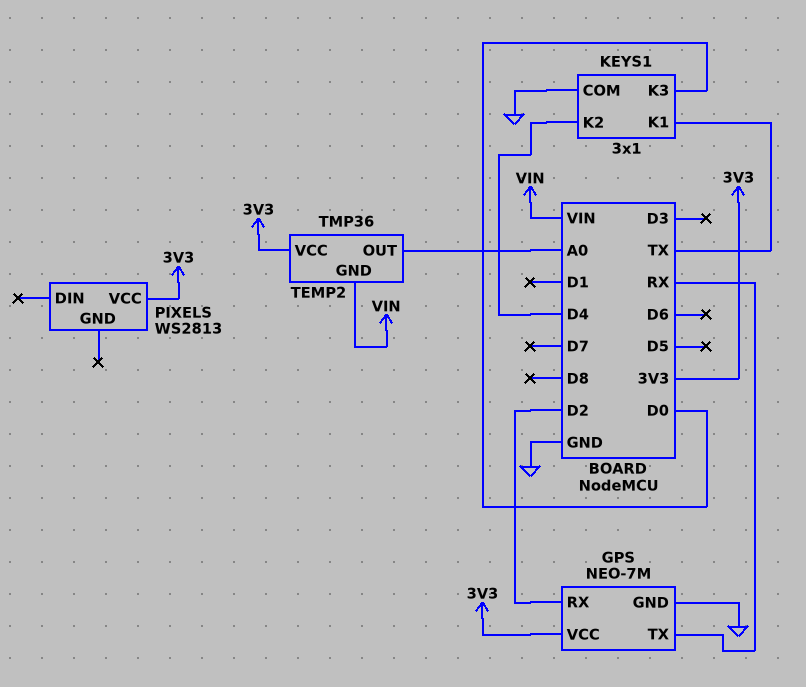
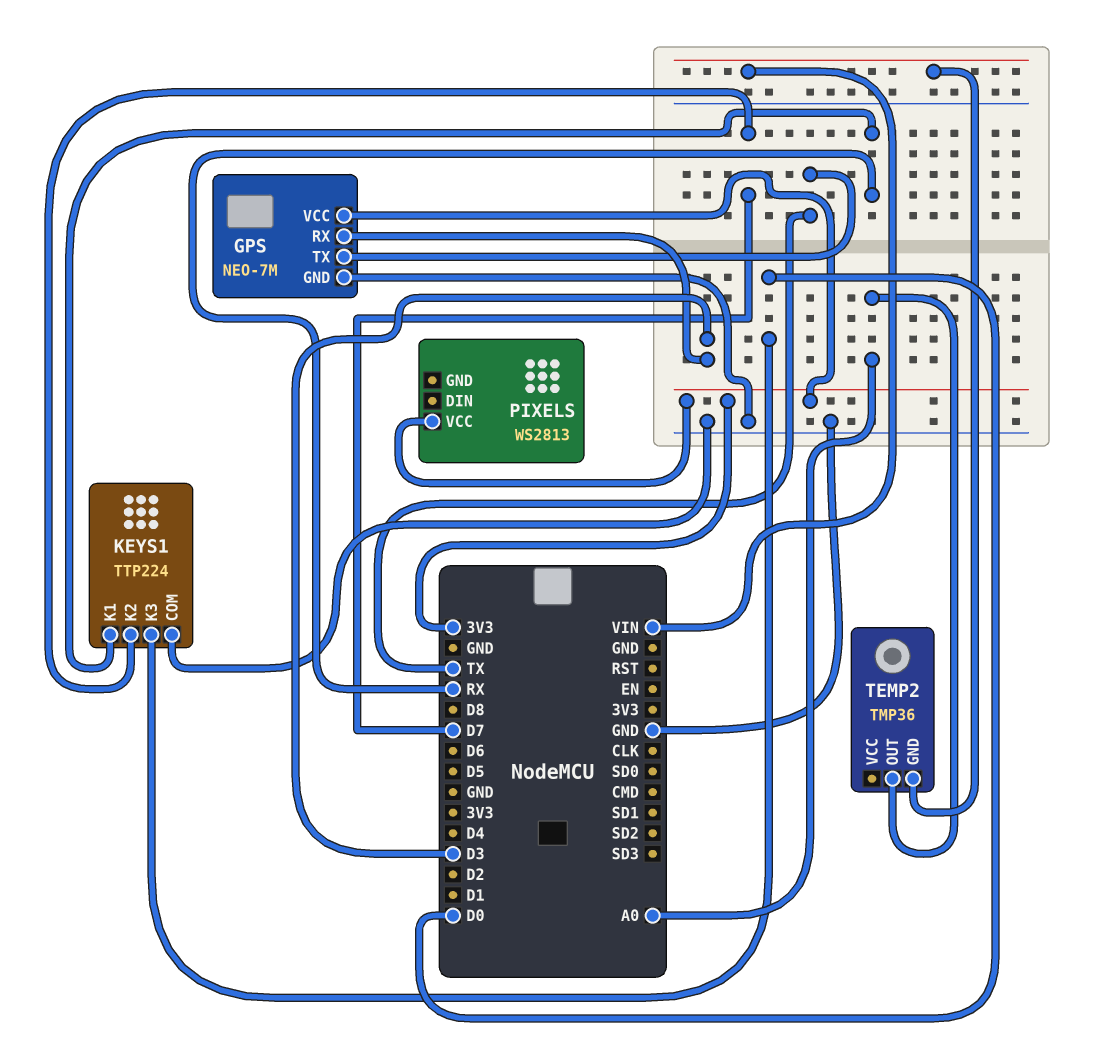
GPS pin RX: D2 -> D3
GPS pin TX: RX -> TX
KEYS1: 3x1 -> TTP224
KEYS1 pin K1: TX -> RX
KEYS1 pin K2: D4 -> D7
TEMP2 pin VCC: 3V3 -> none

